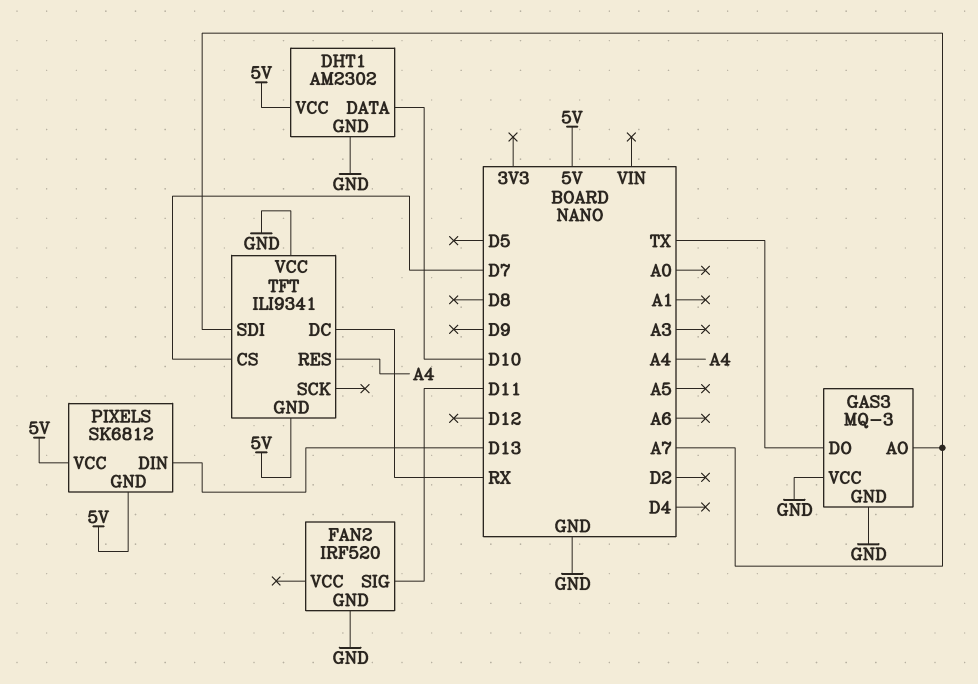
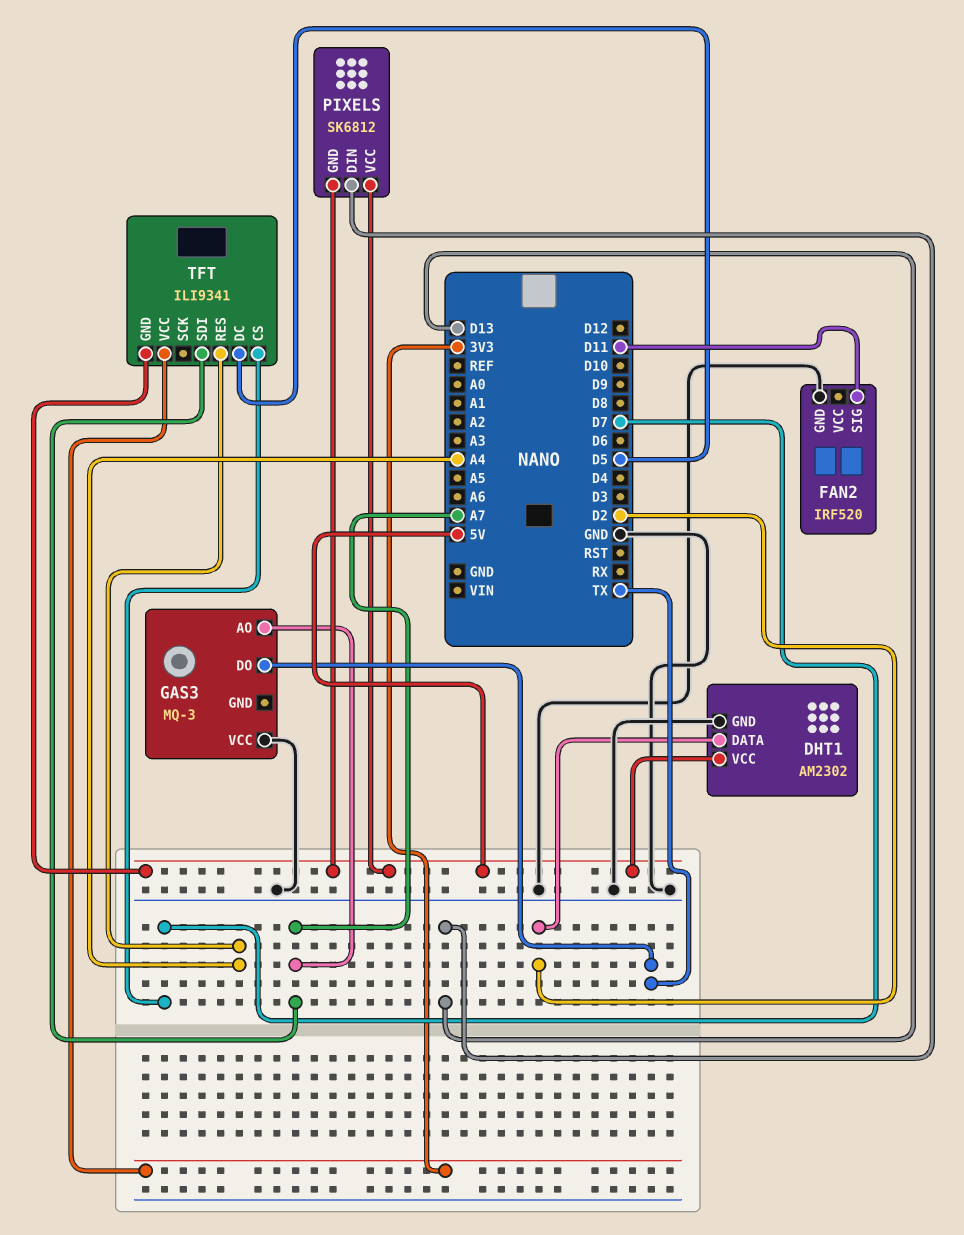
DHT1 pin DATA: D10 -> D2
GAS3 pin GND: GND -> none
TFT pin DC: RX -> D5
TFT pin VCC: GND -> 3V3

